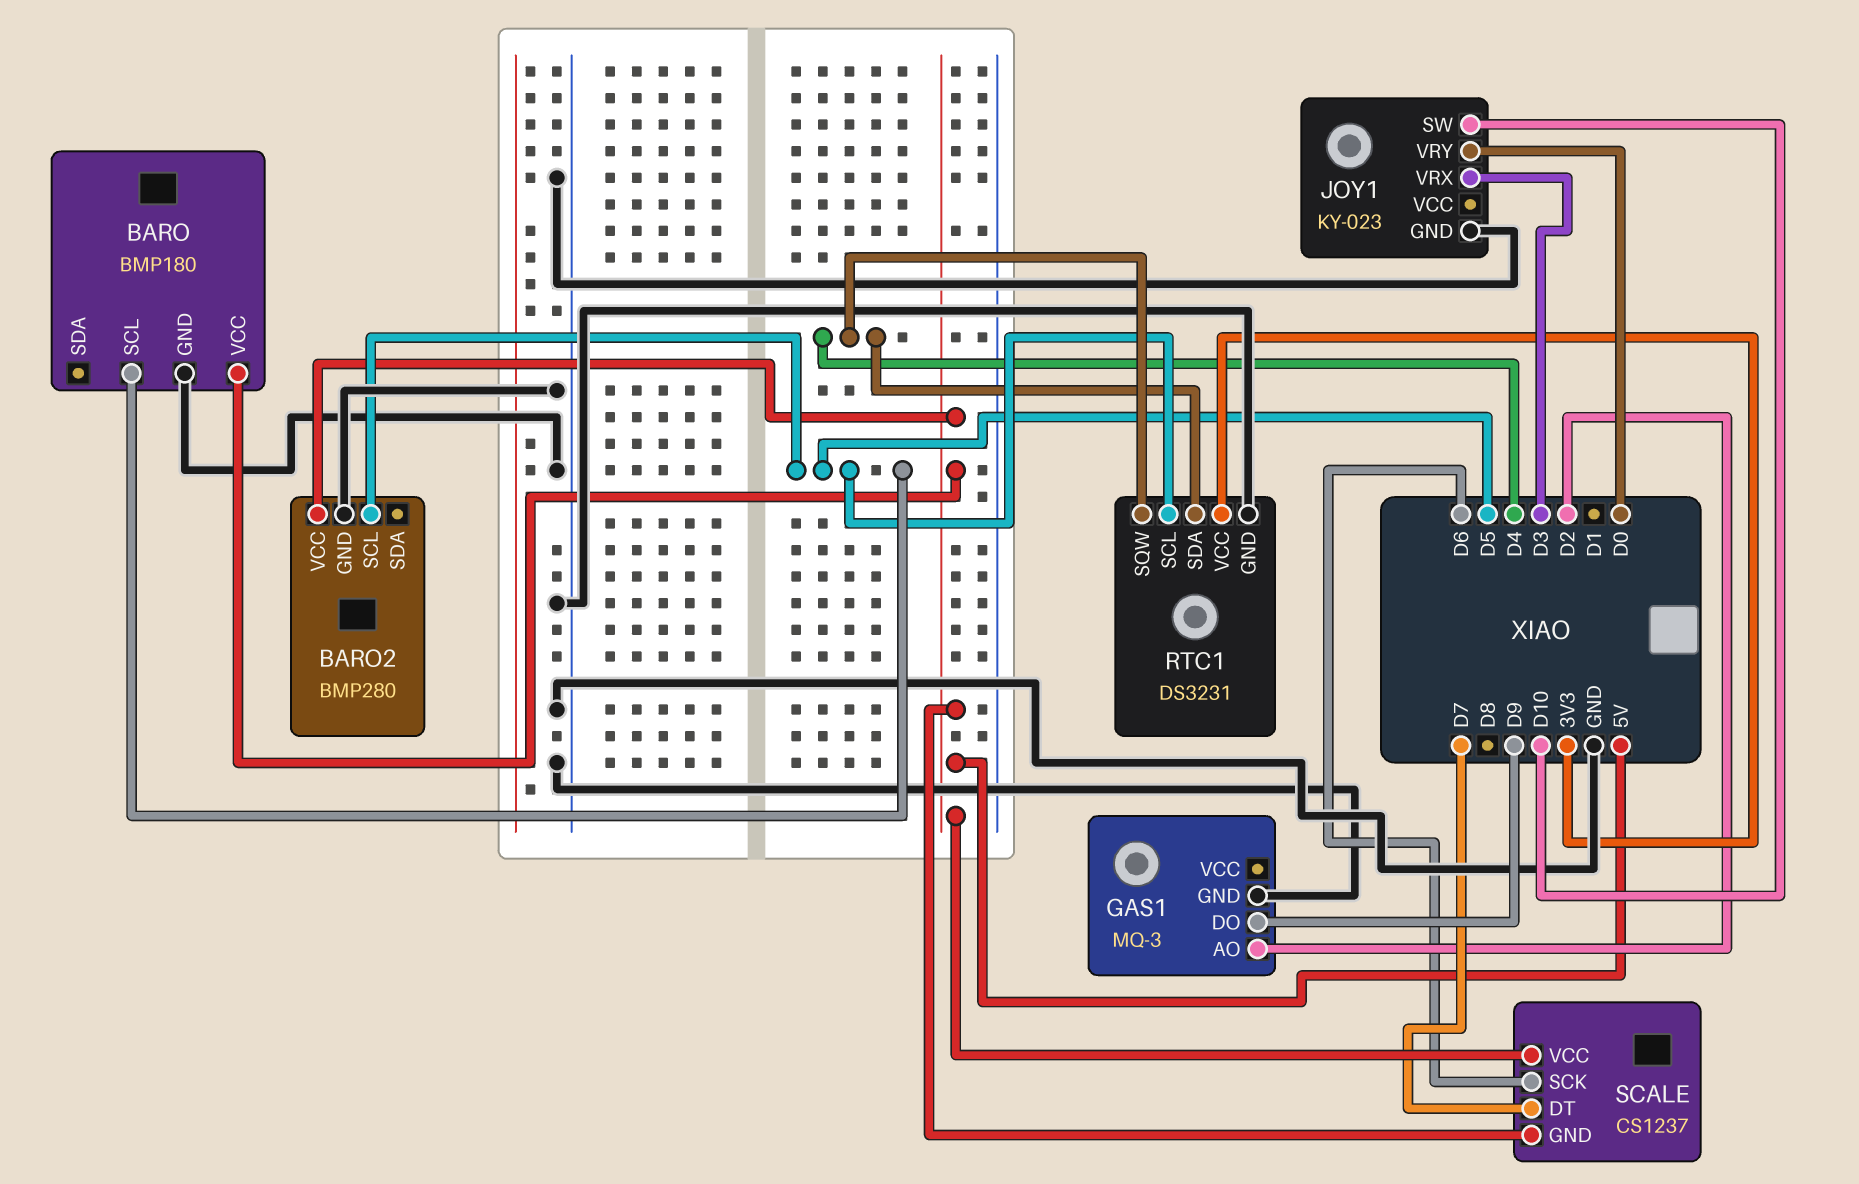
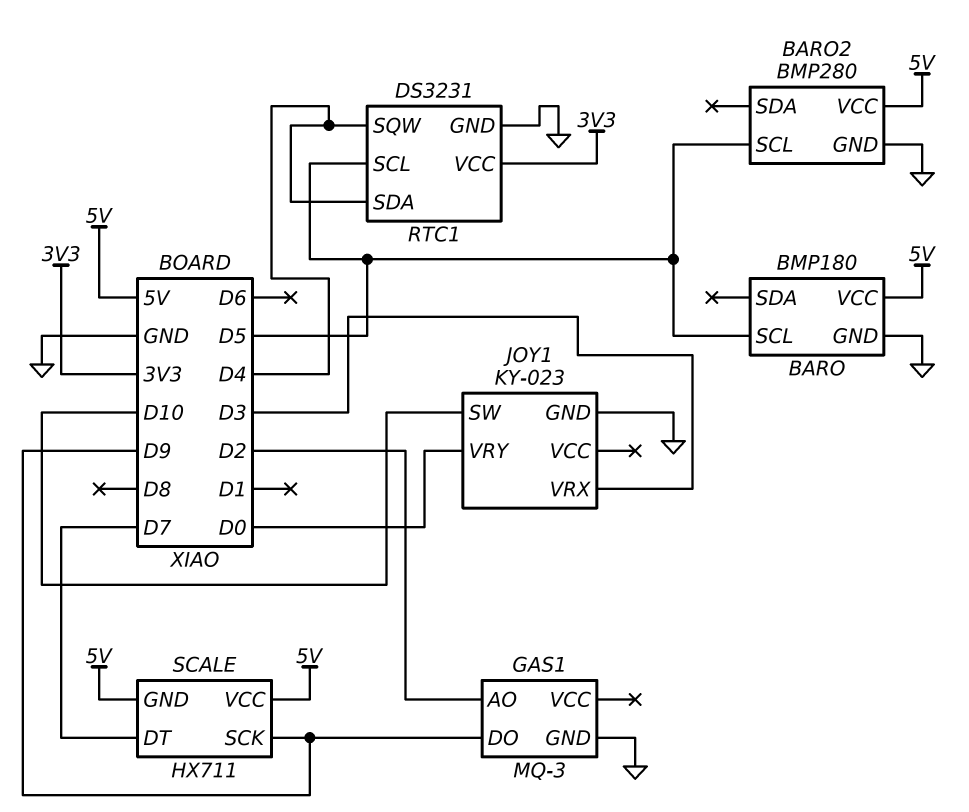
SCALE: CS1237 -> HX711
SCALE pin SCK: D6 -> D9

